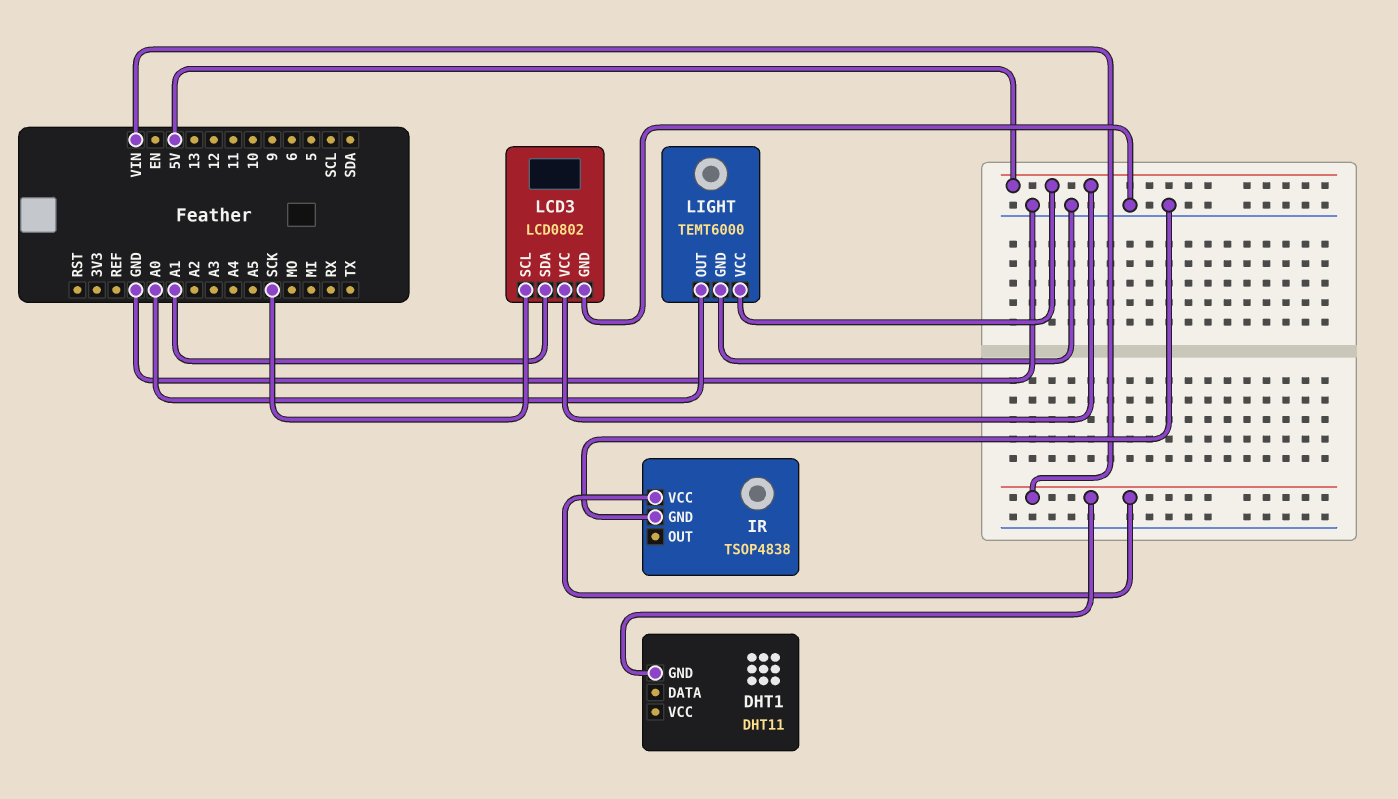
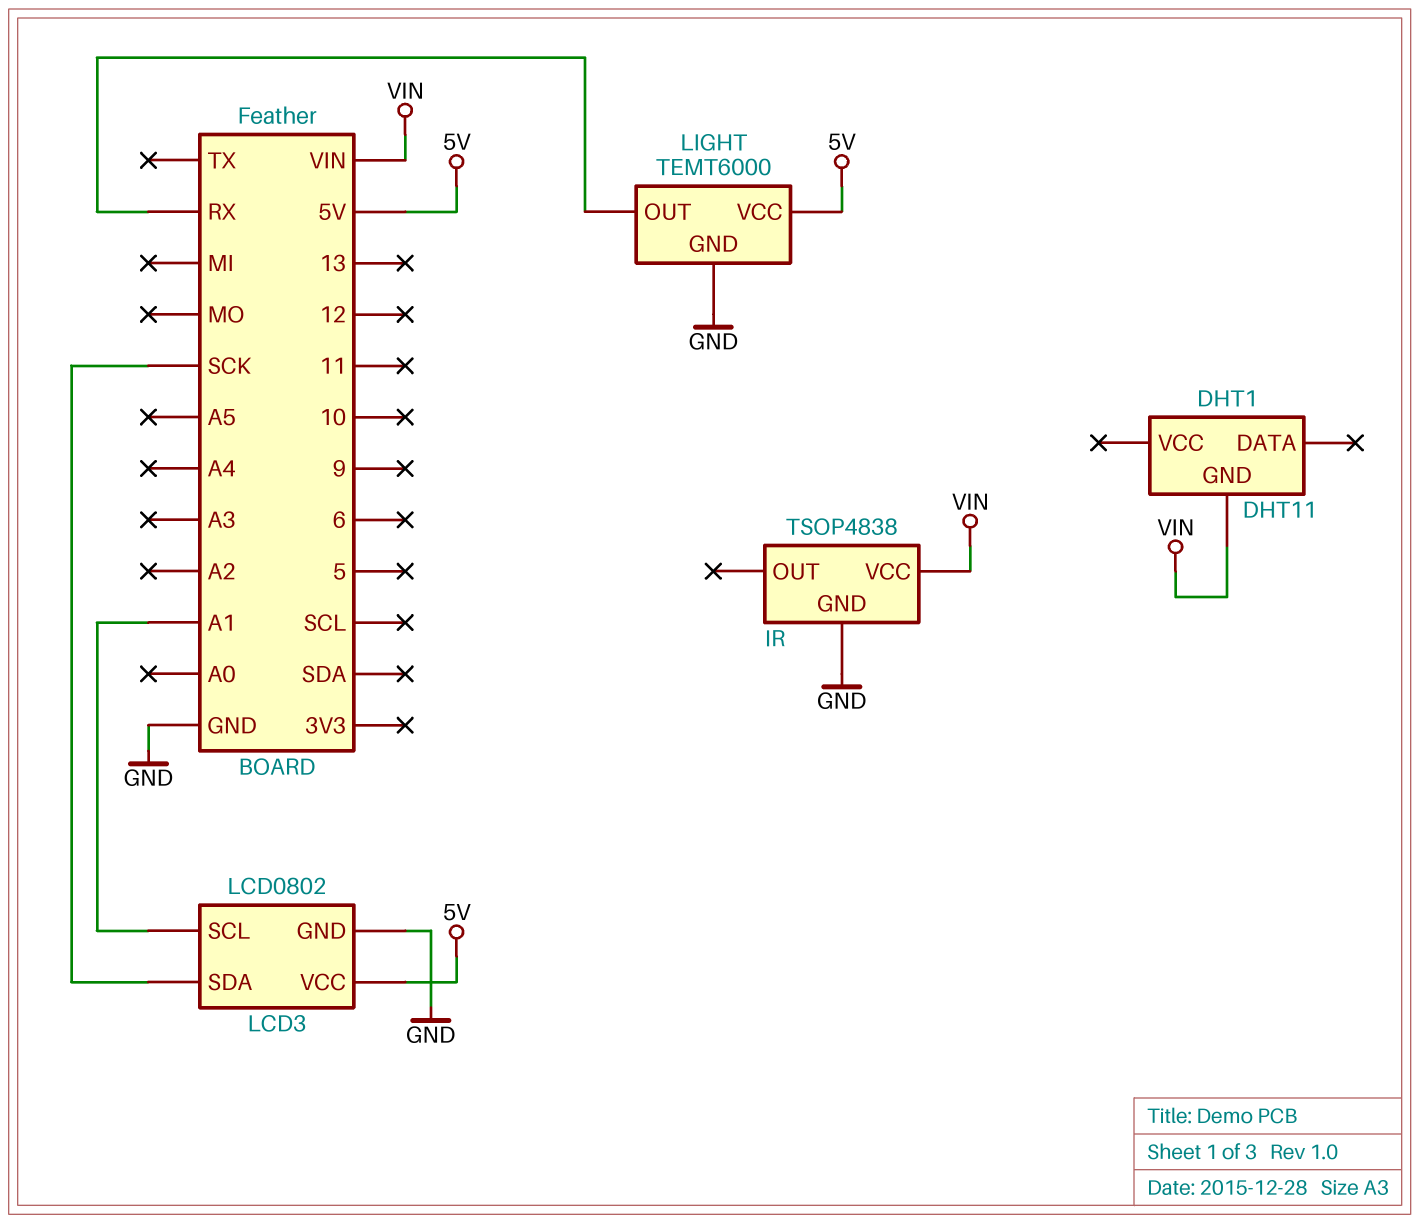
LCD3 pin SCL: SCK -> A1
LCD3 pin SDA: A1 -> SCK
LIGHT pin OUT: A0 -> RX

